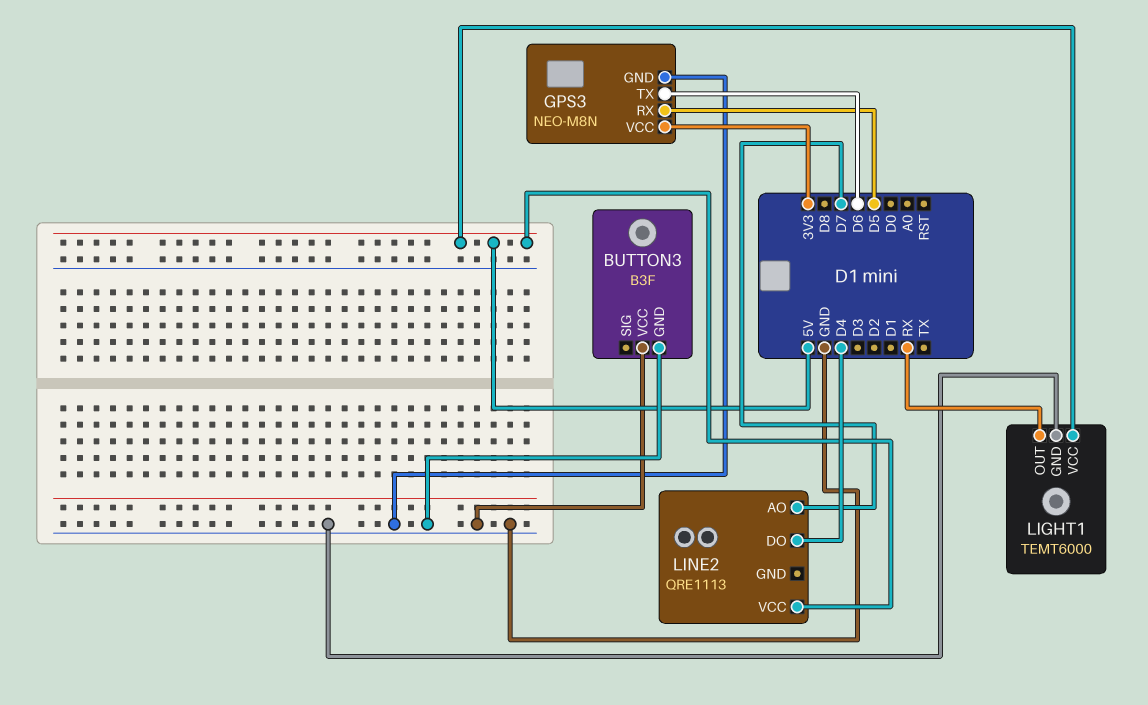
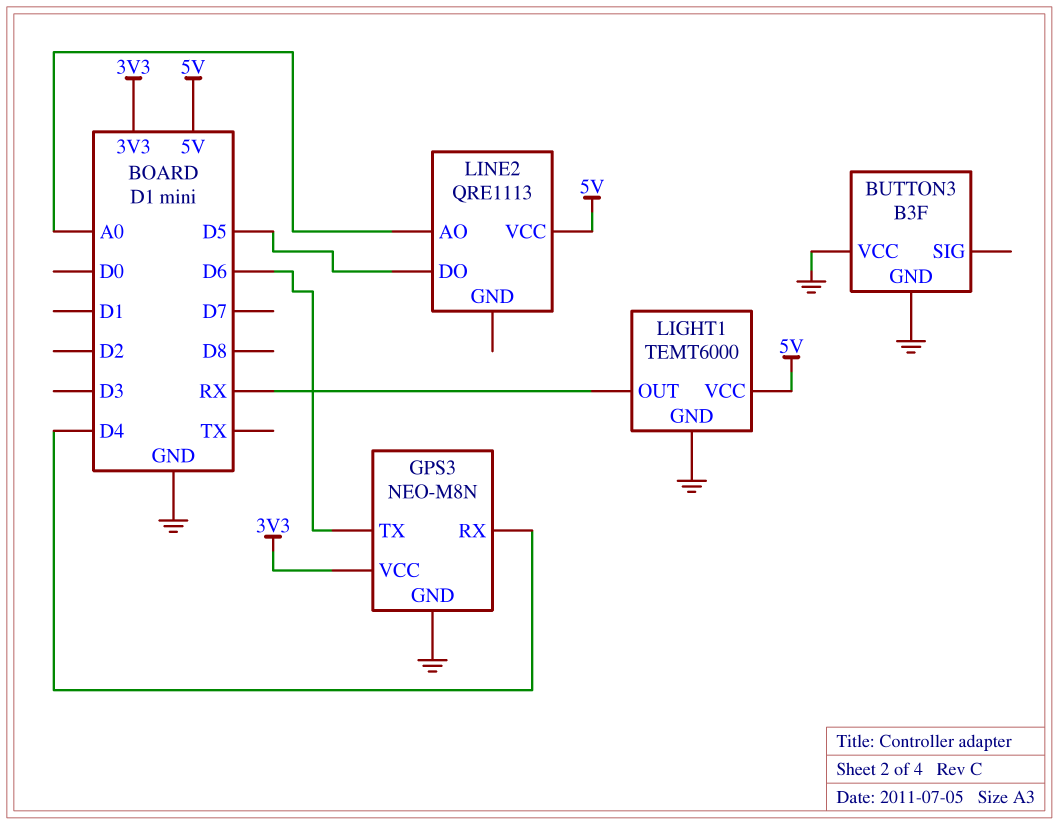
GPS3 pin RX: D5 -> D4
LINE2 pin AO: D7 -> A0
LINE2 pin DO: D4 -> D5

